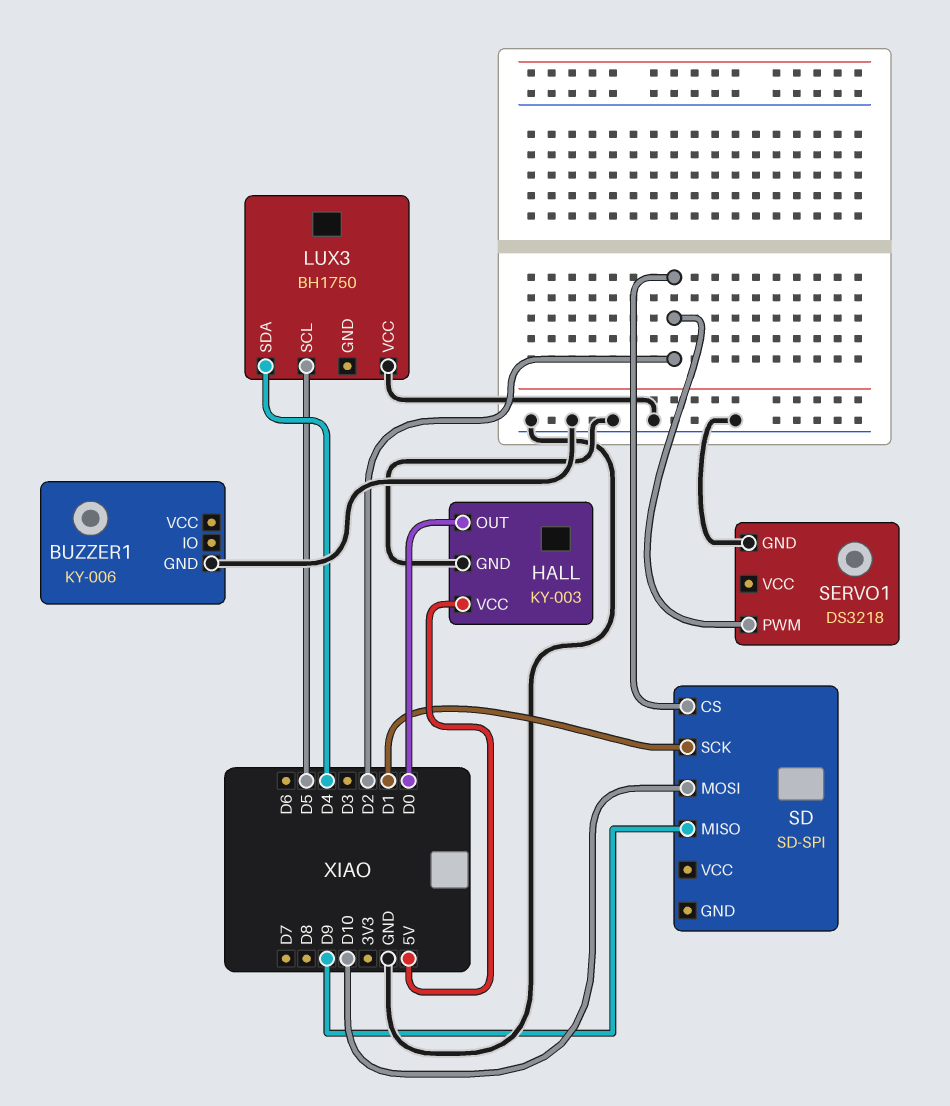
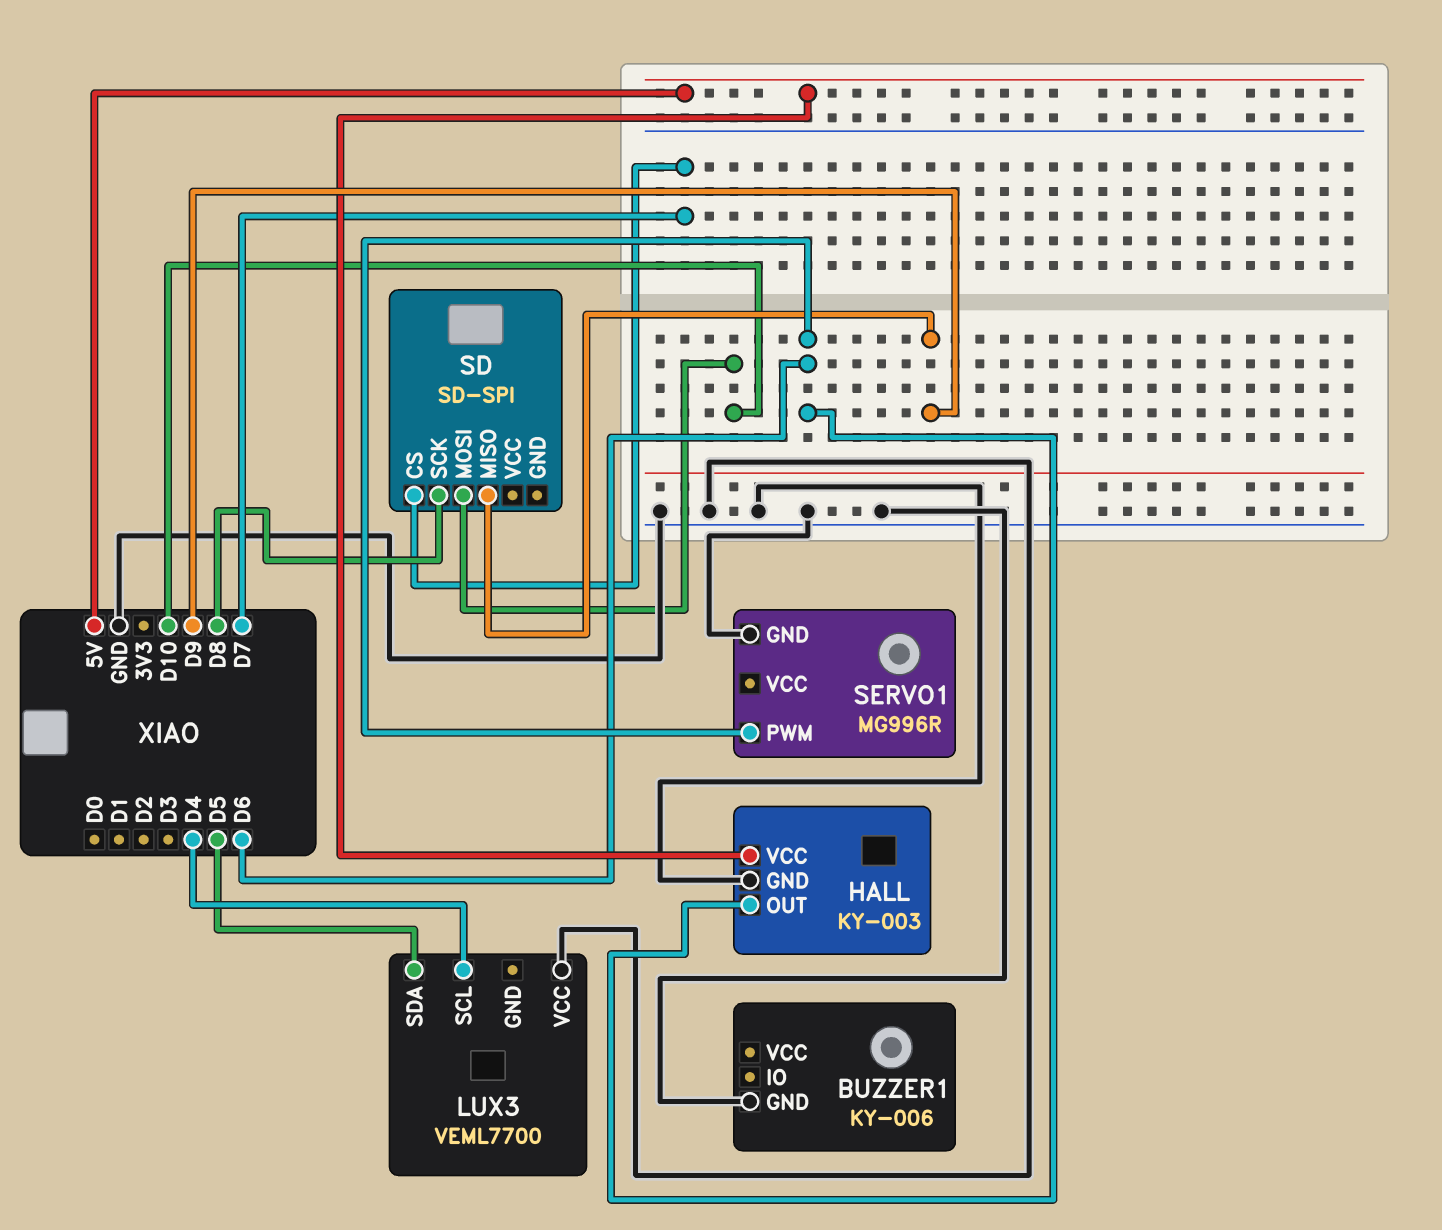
HALL pin OUT: D0 -> D6
LUX3: BH1750 -> VEML7700
LUX3 pin SCL: D5 -> D4
LUX3 pin SDA: D4 -> D5
SD pin CS: D2 -> D7
SD pin SCK: D1 -> D8
SERVO1: DS3218 -> MG996R
SERVO1 pin PWM: D2 -> D6

